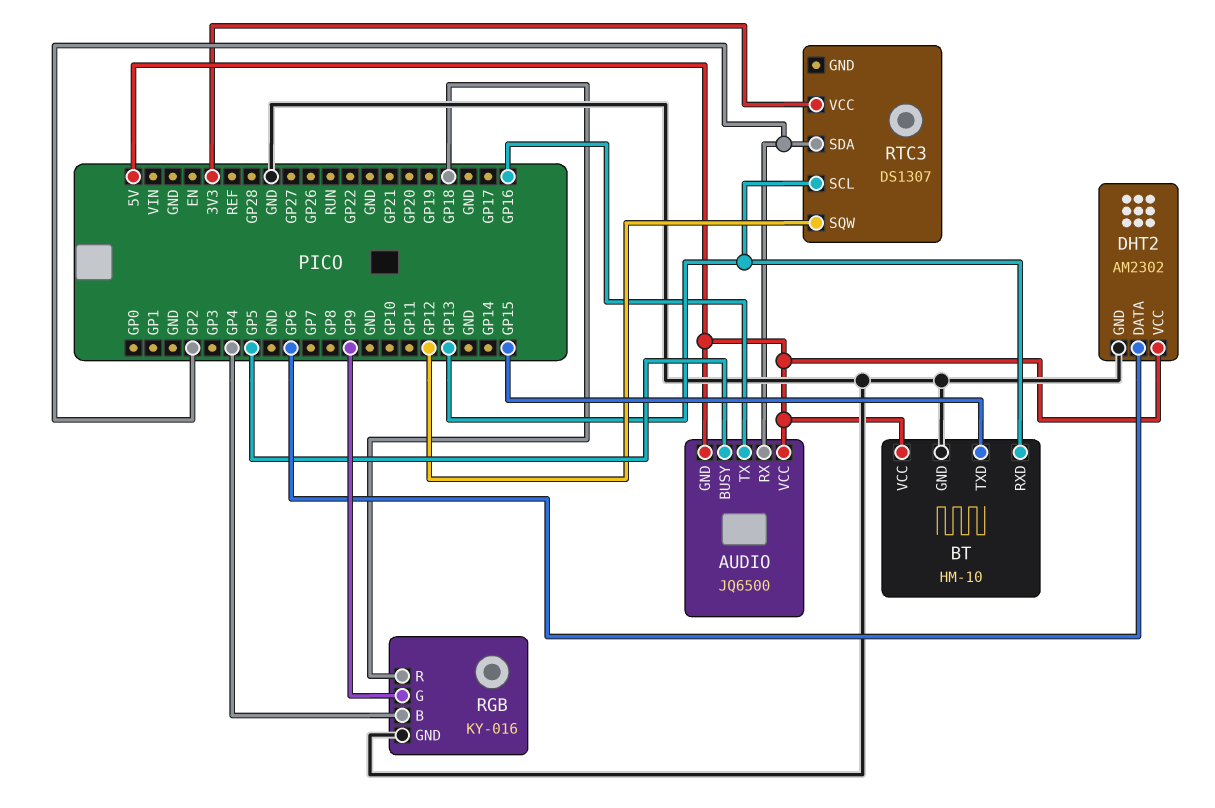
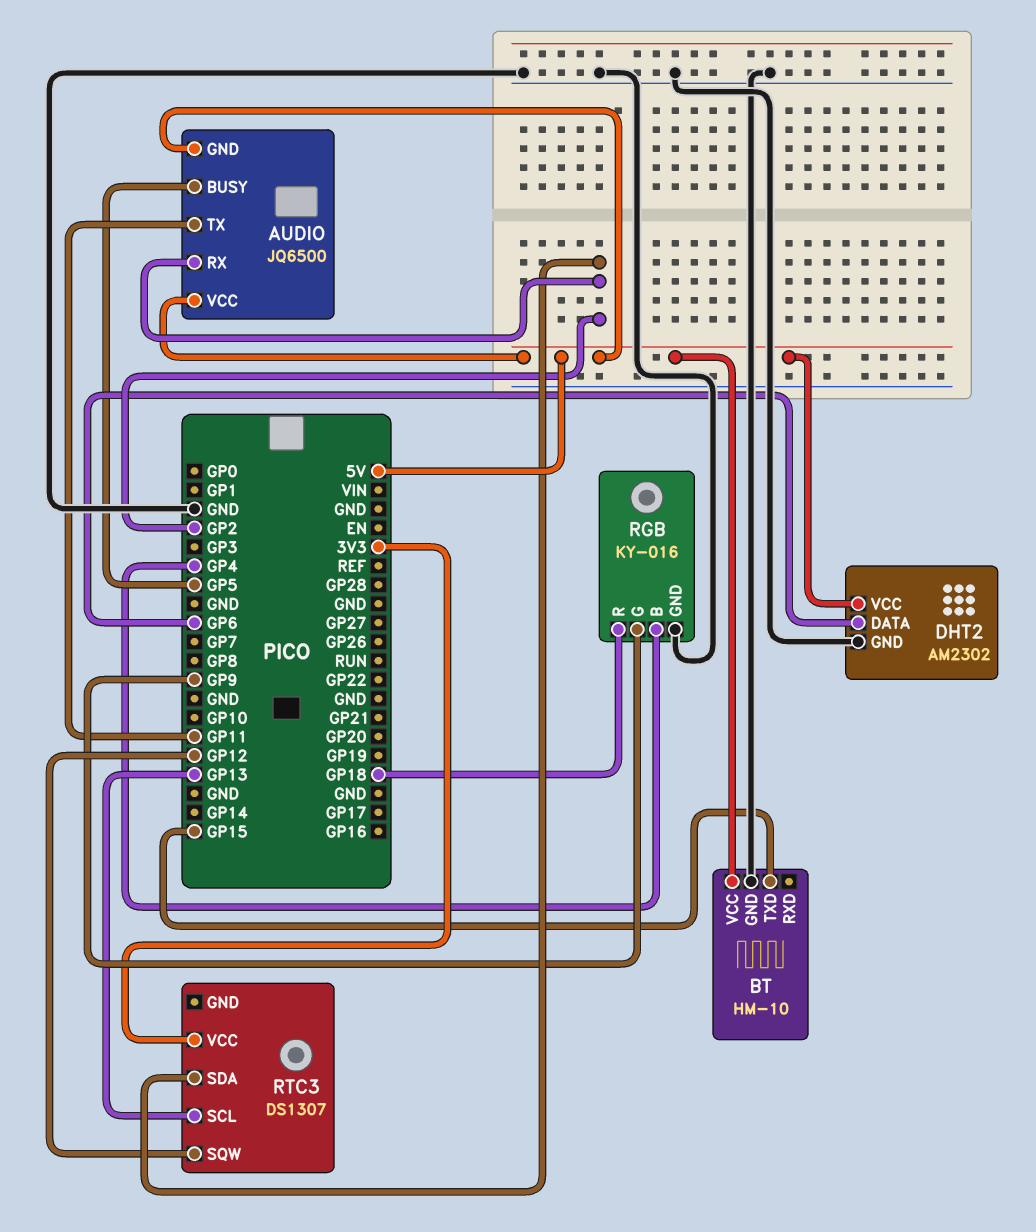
AUDIO pin TX: GP16 -> GP11
BT pin RXD: GP13 -> none

